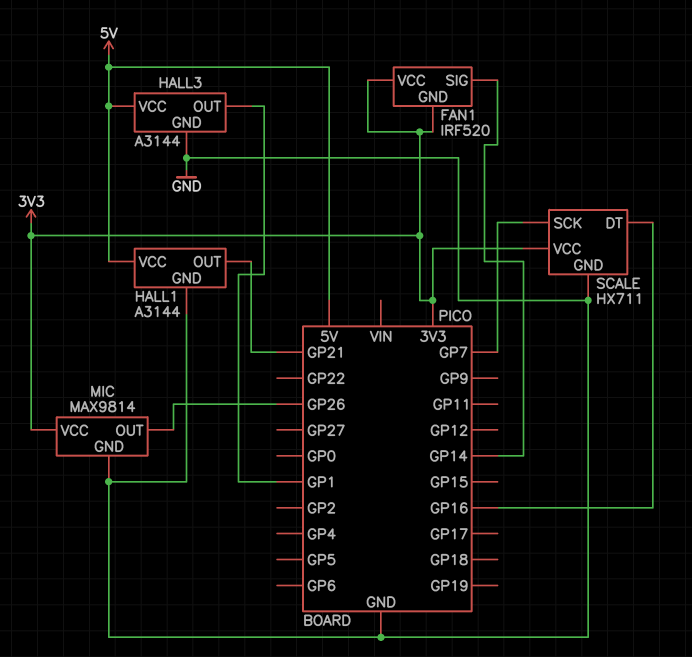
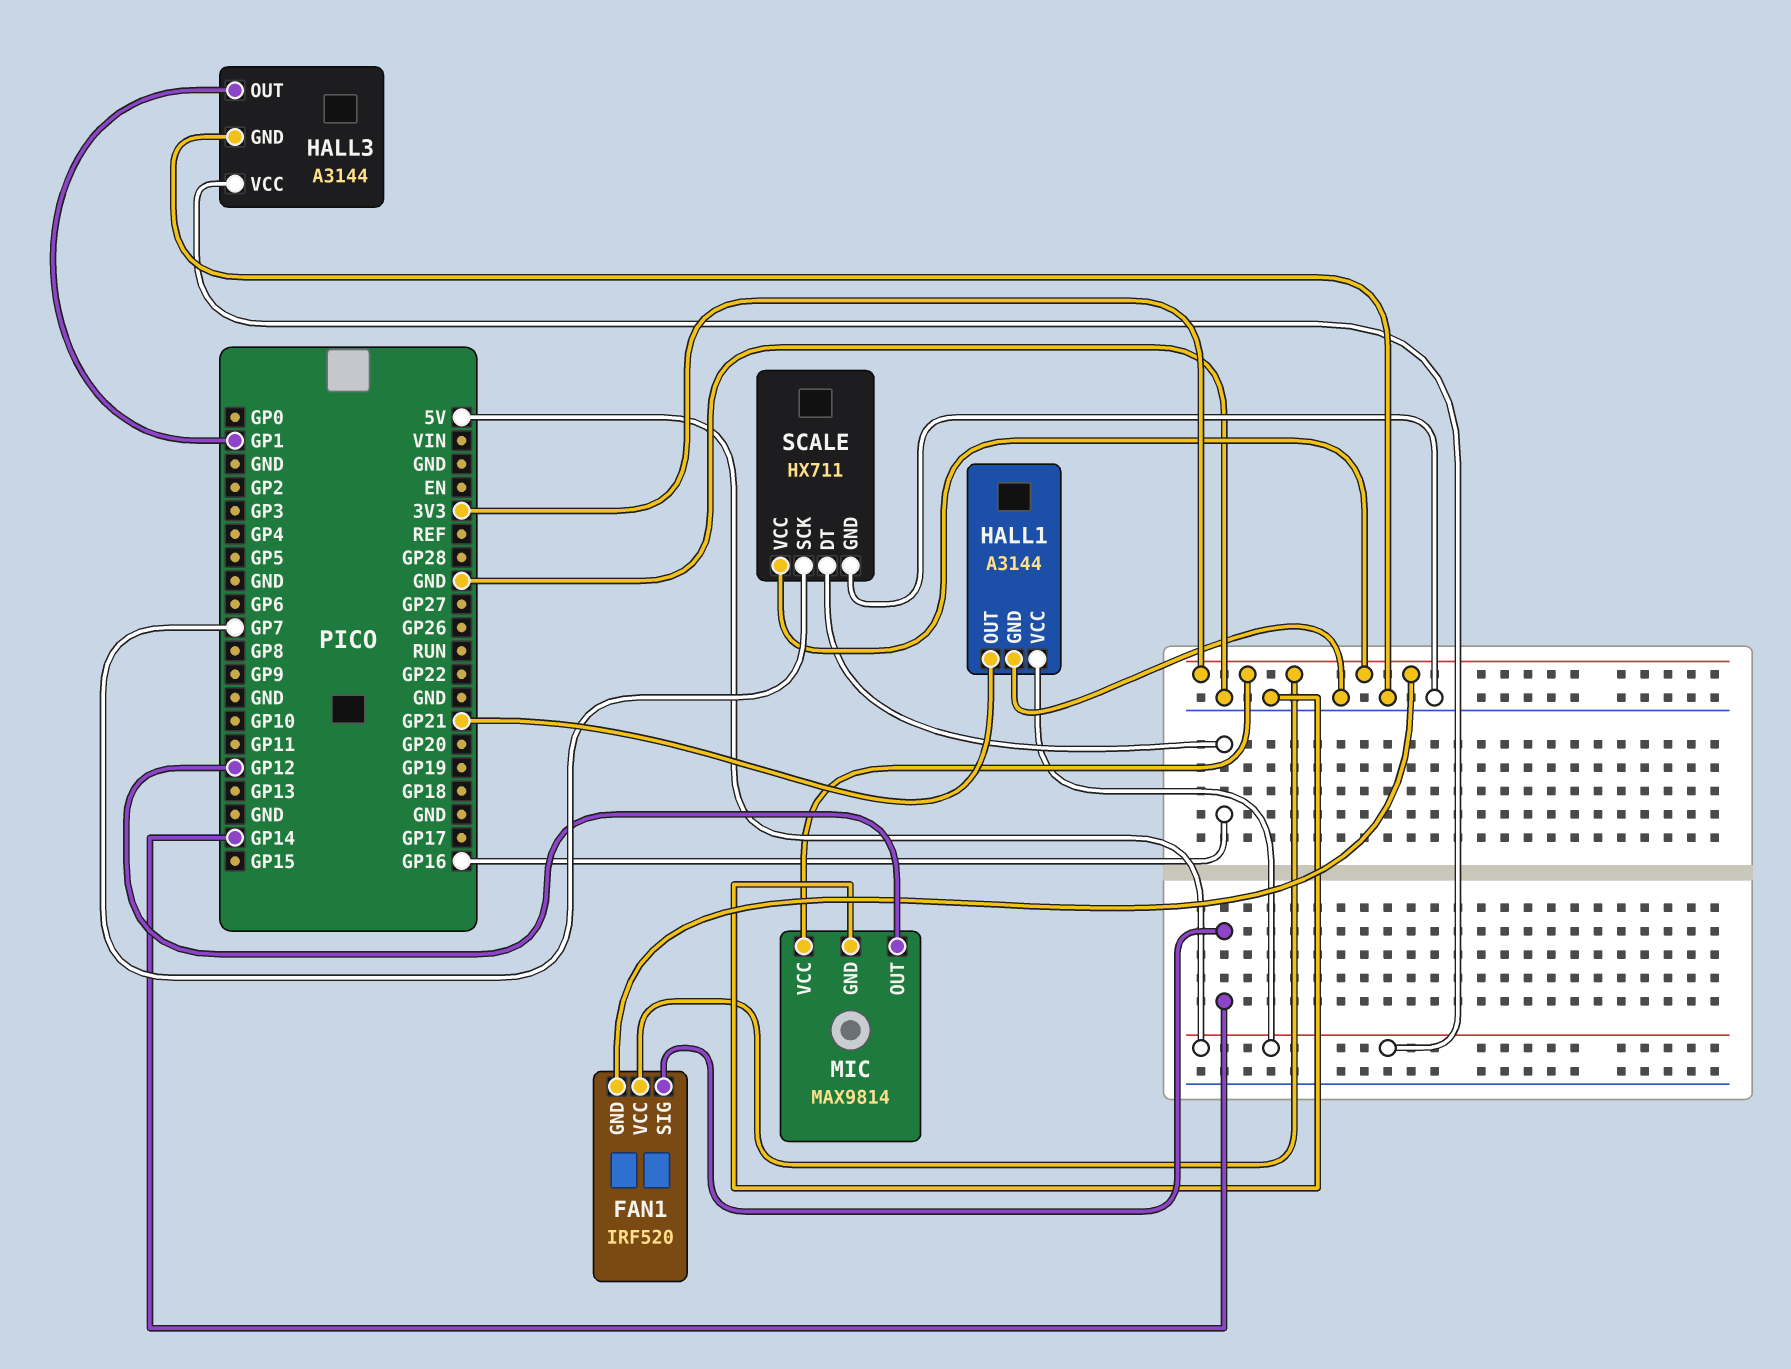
MIC pin OUT: GP26 -> GP12

